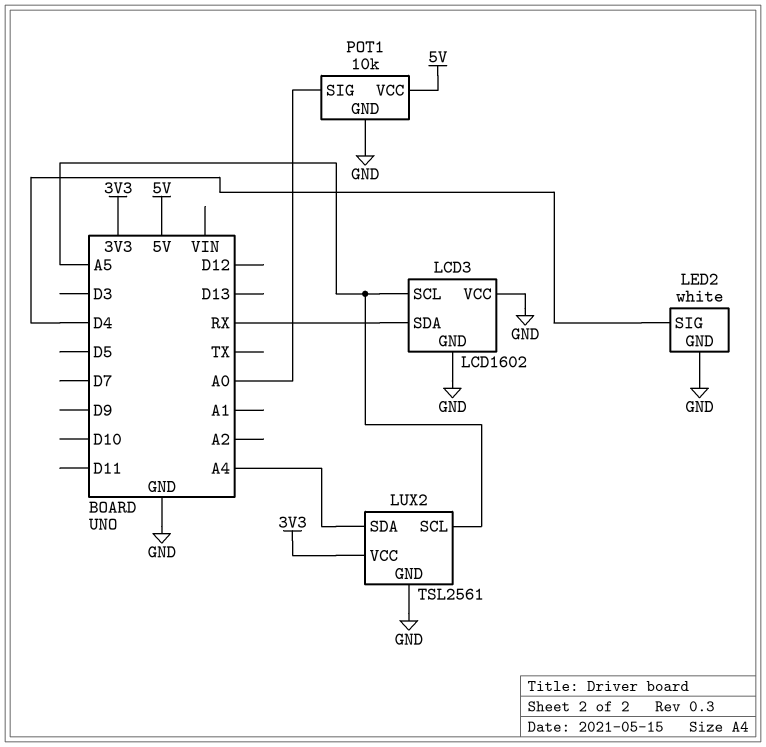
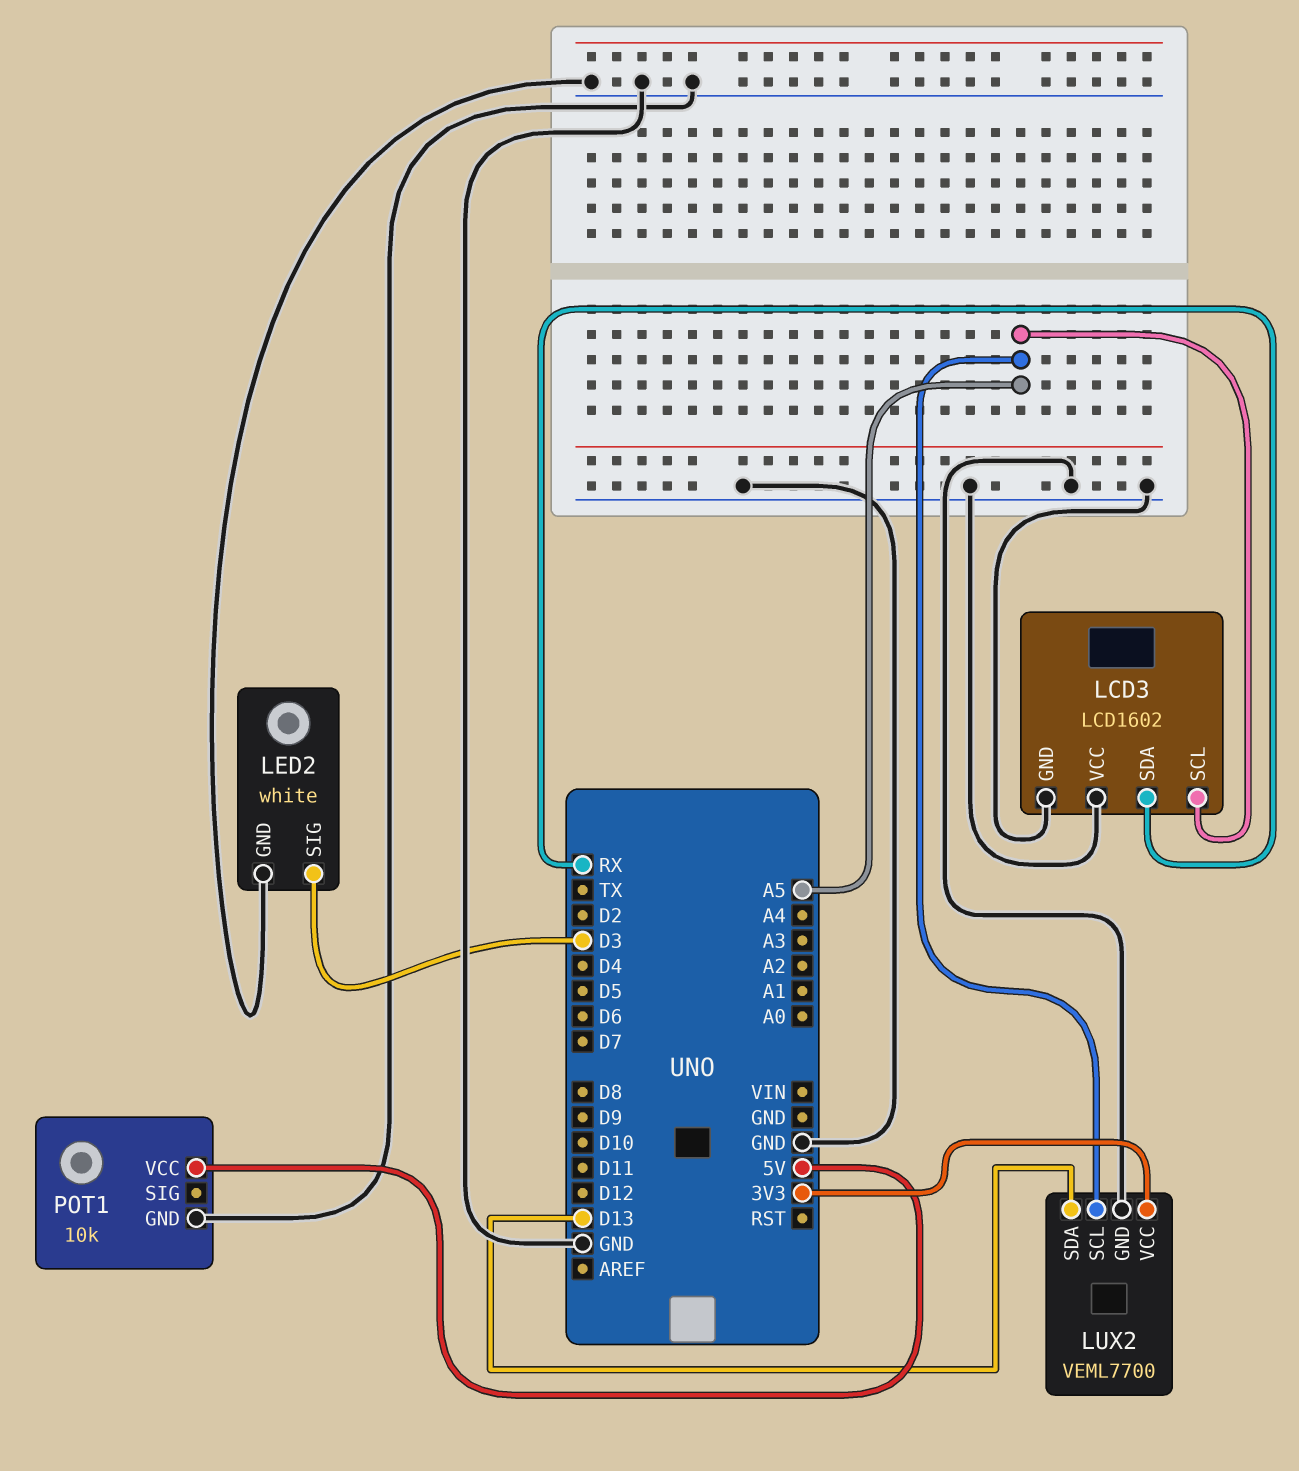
LED2 pin SIG: D4 -> D3
LUX2: TSL2561 -> VEML7700
LUX2 pin SDA: A4 -> D13
POT1 pin SIG: A0 -> none

